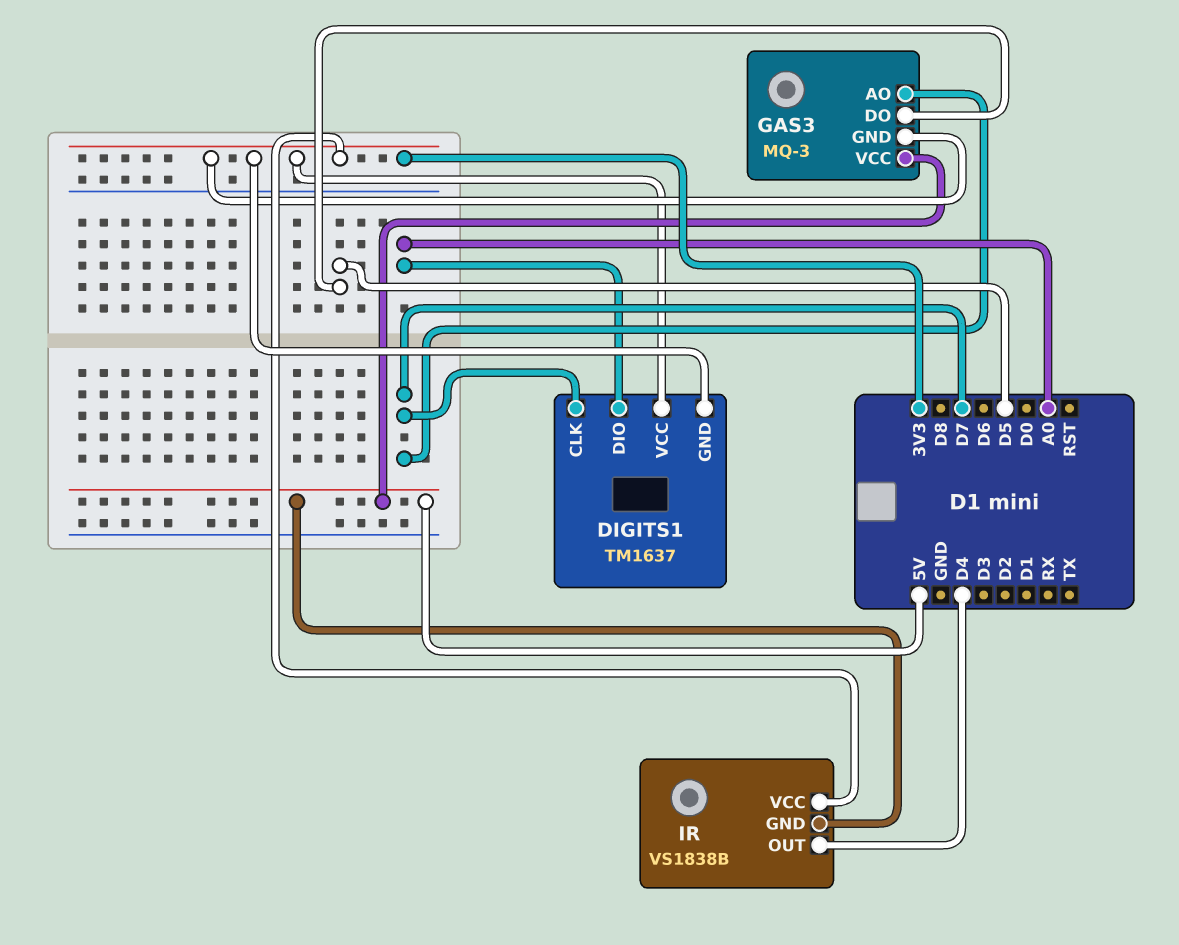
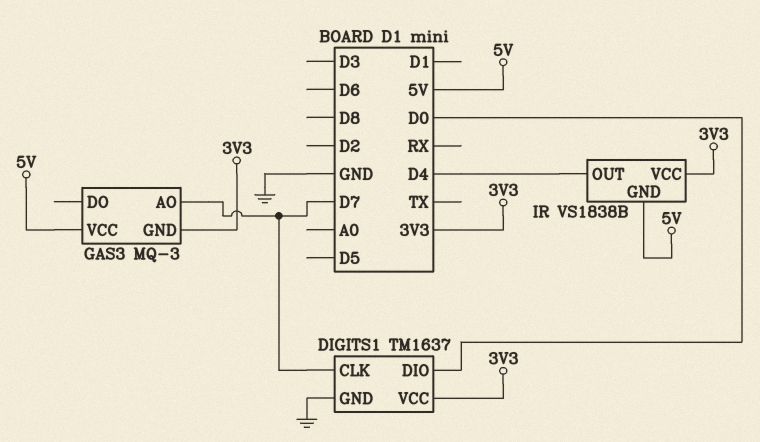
DIGITS1 pin DIO: A0 -> D0
DIGITS1 pin GND: 3V3 -> GND
GAS3 pin DO: D5 -> none

